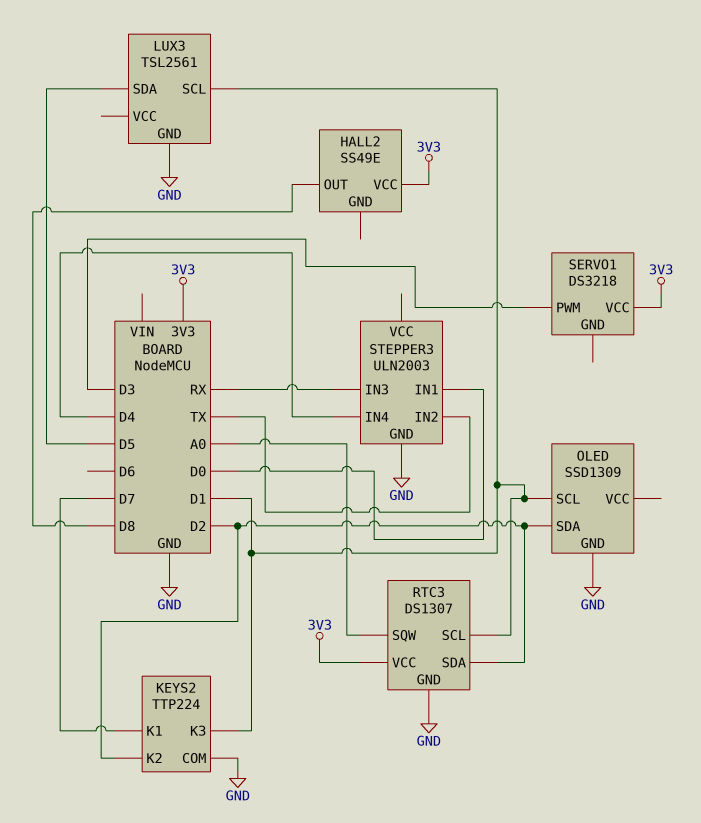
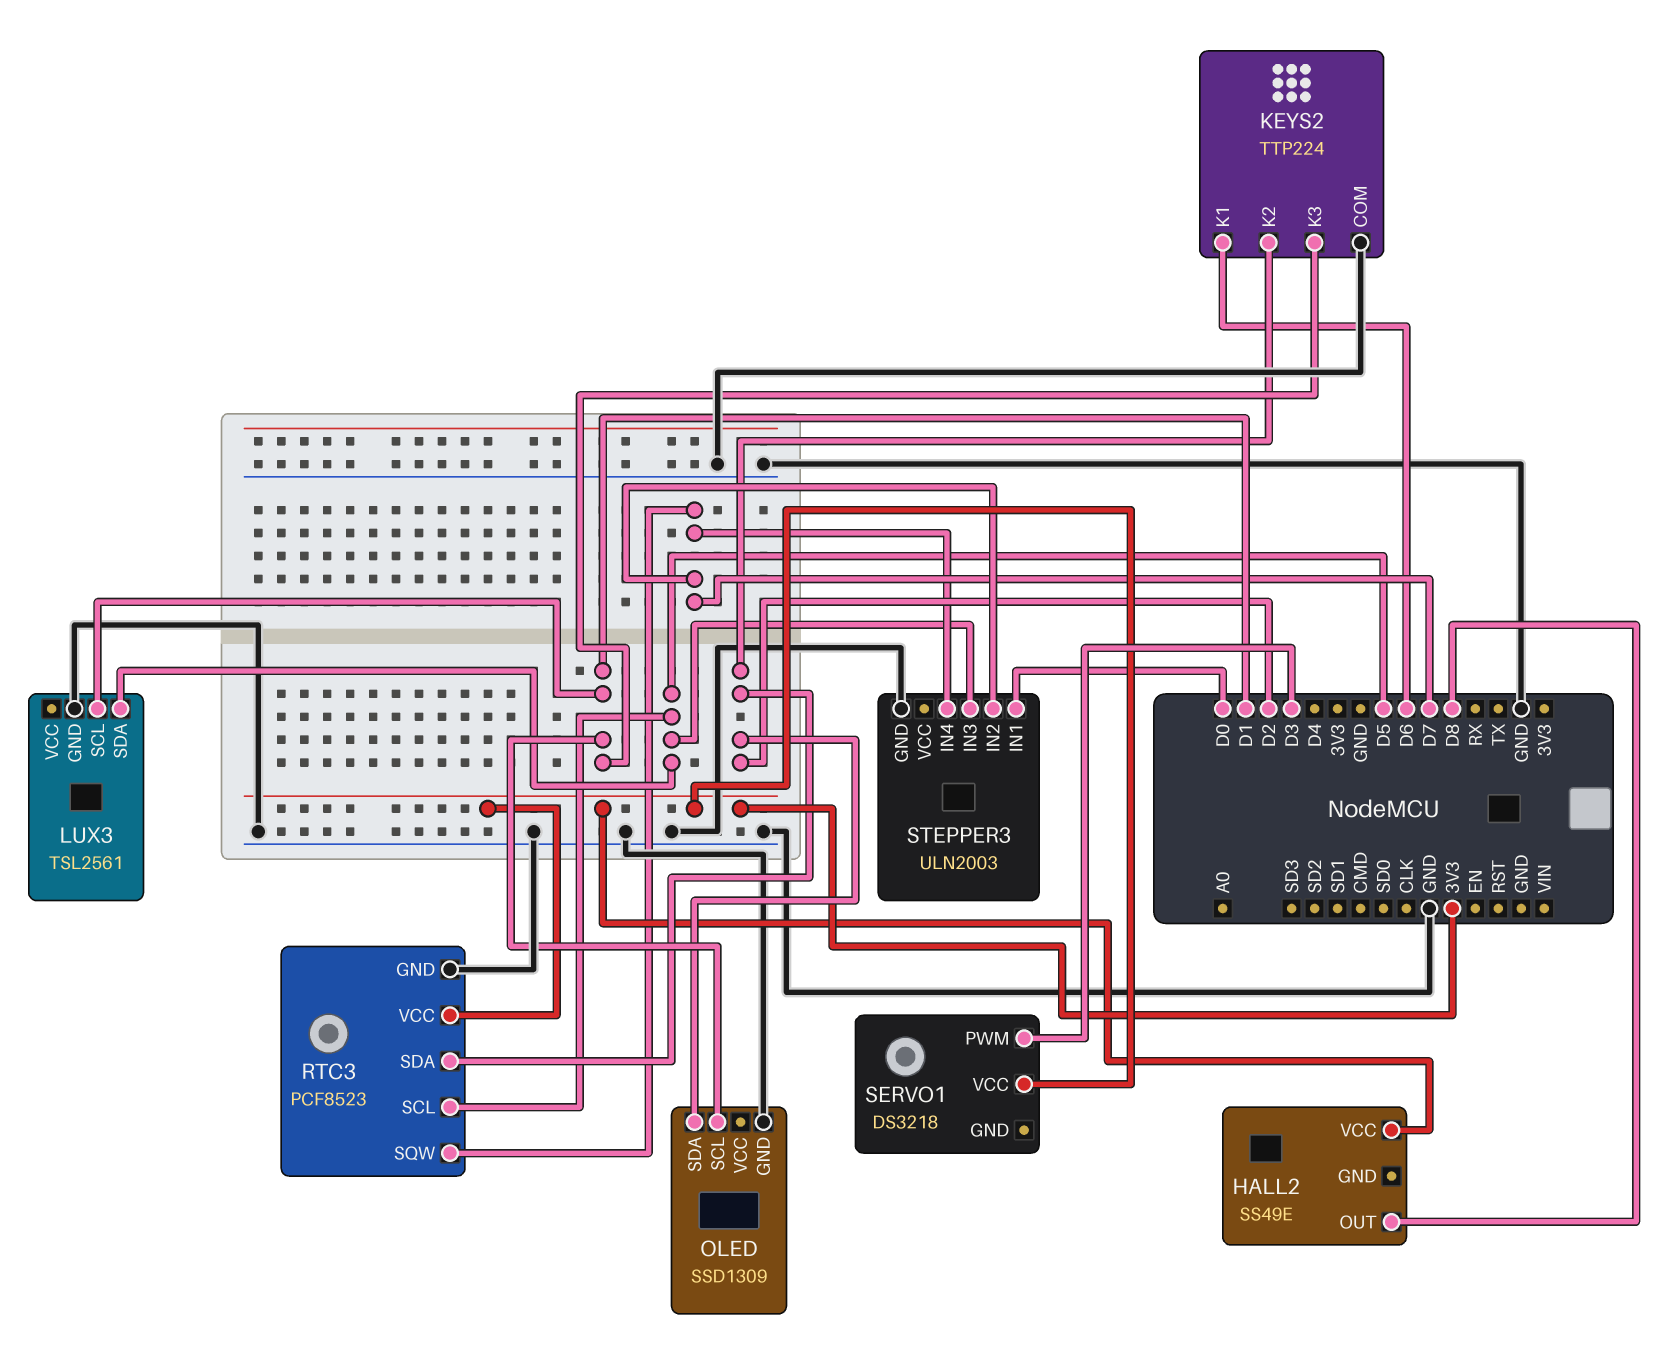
KEYS2 pin K1: D7 -> D6
RTC3: DS1307 -> PCF8523
RTC3 pin SCL: D1 -> D5
RTC3 pin SQW: A0 -> D7
STEPPER3 pin IN2: TX -> D7
STEPPER3 pin IN3: RX -> D5
STEPPER3 pin IN4: D4 -> D7

